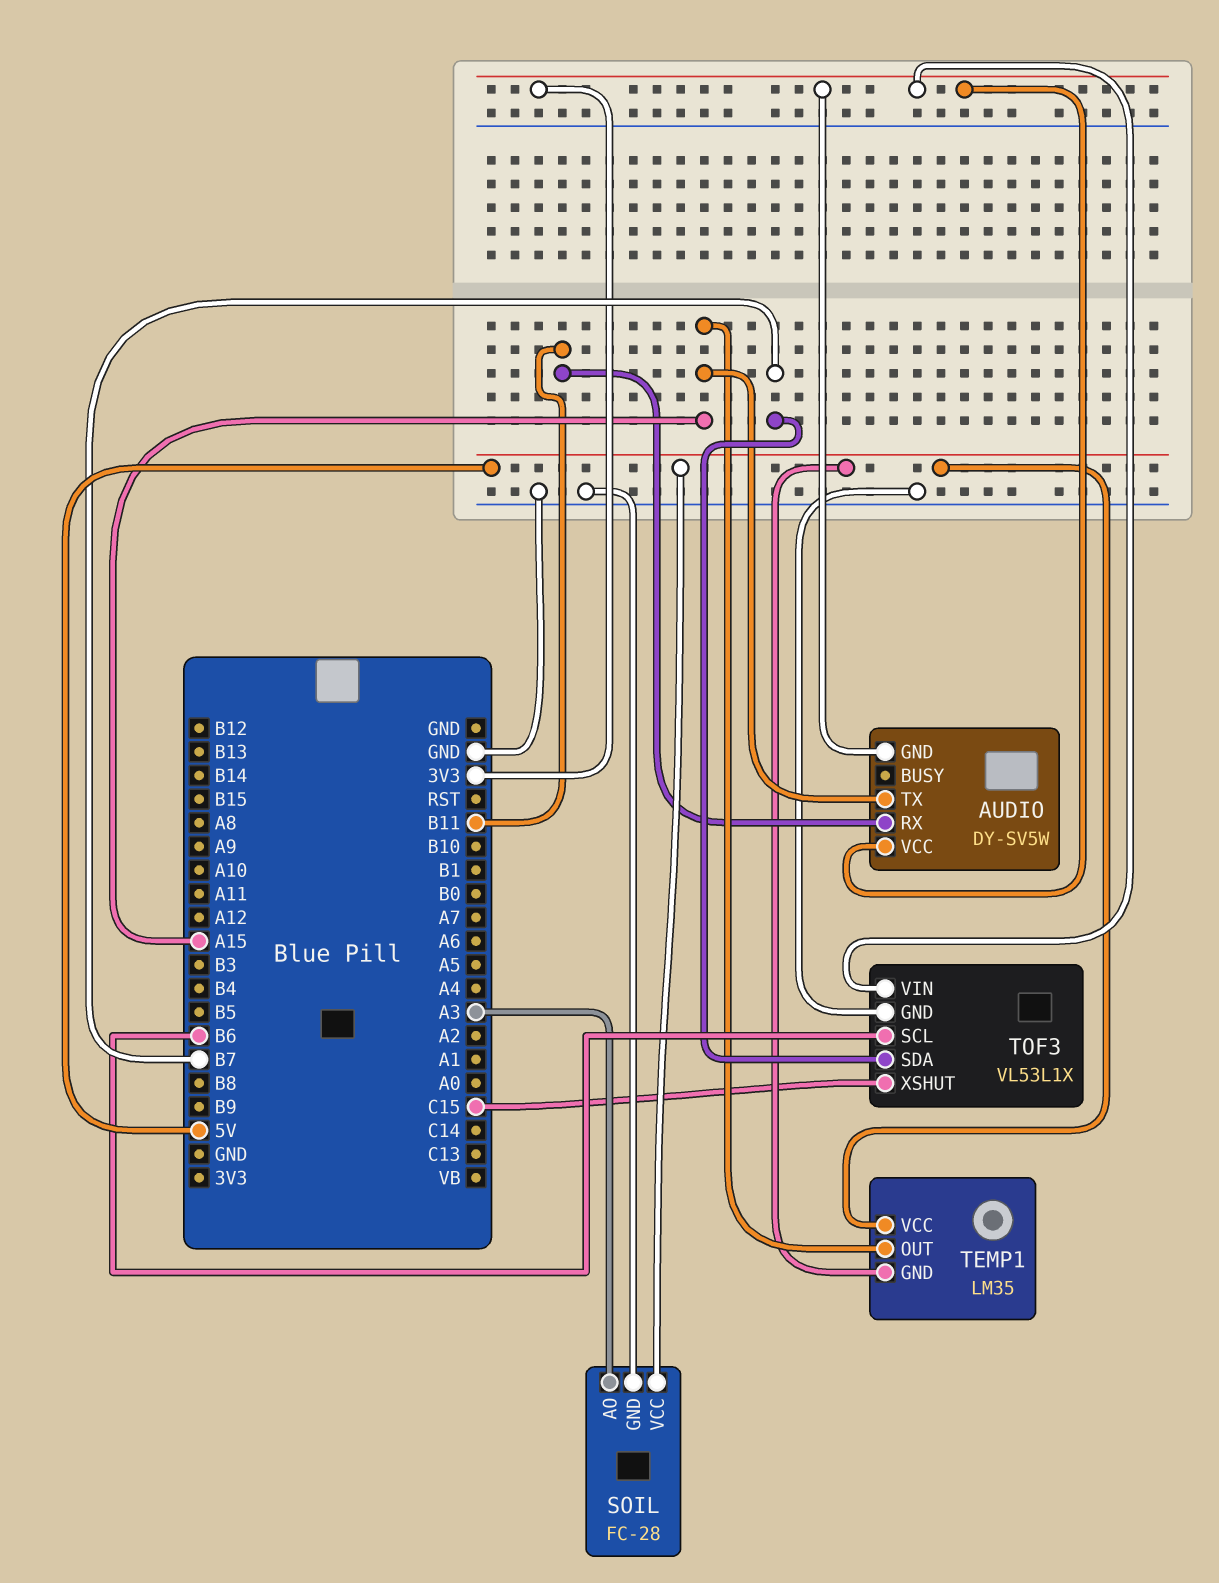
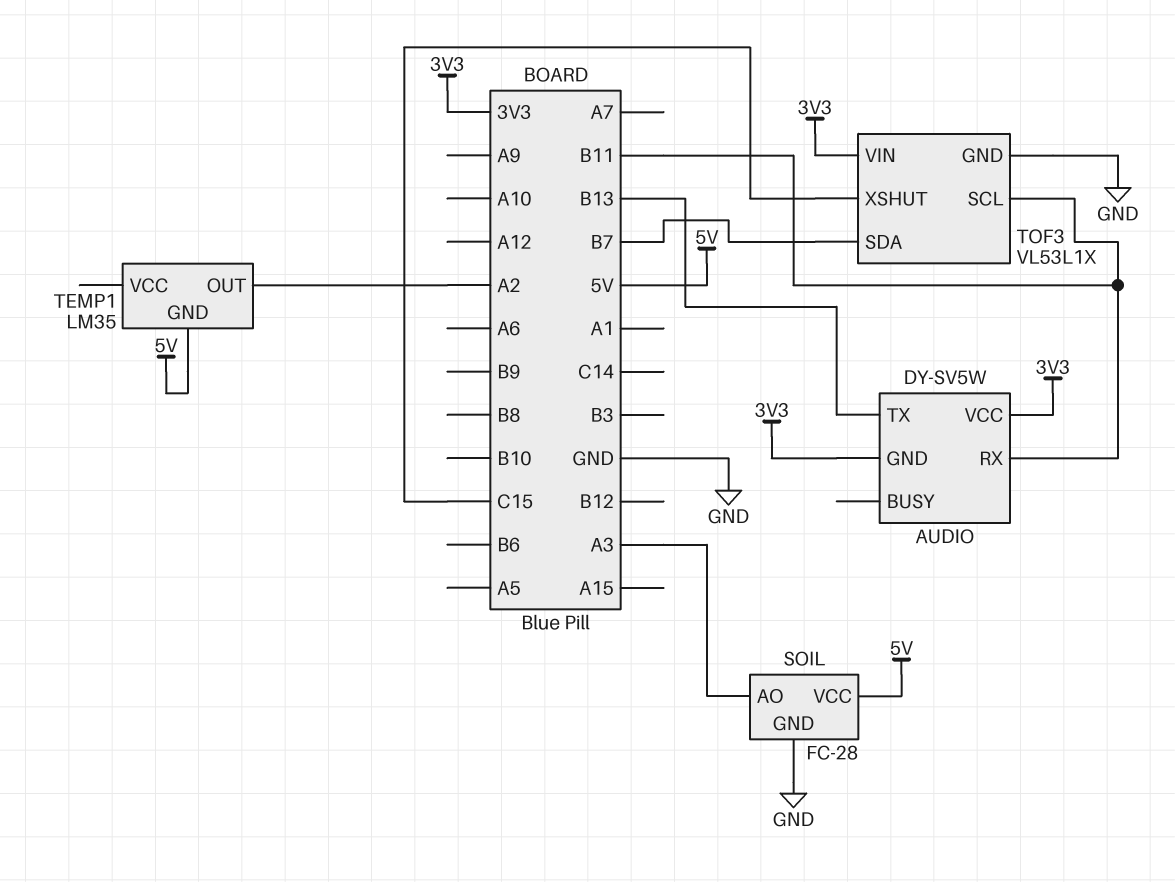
AUDIO pin TX: A15 -> B13
TEMP1 pin OUT: A15 -> A2
TEMP1 pin VCC: 5V -> none
TOF3 pin SCL: B6 -> B11

